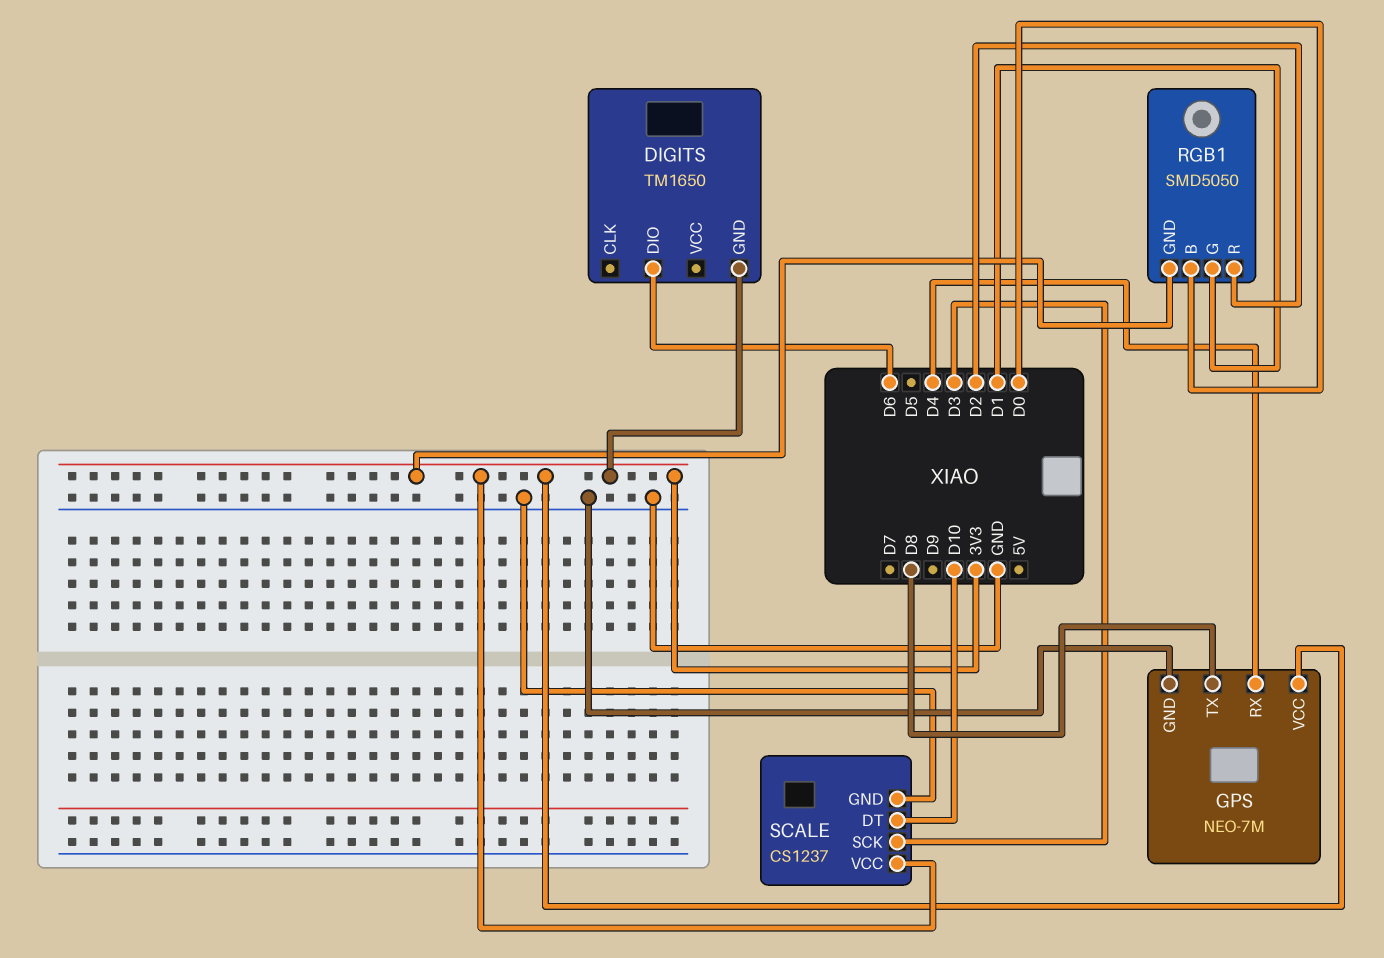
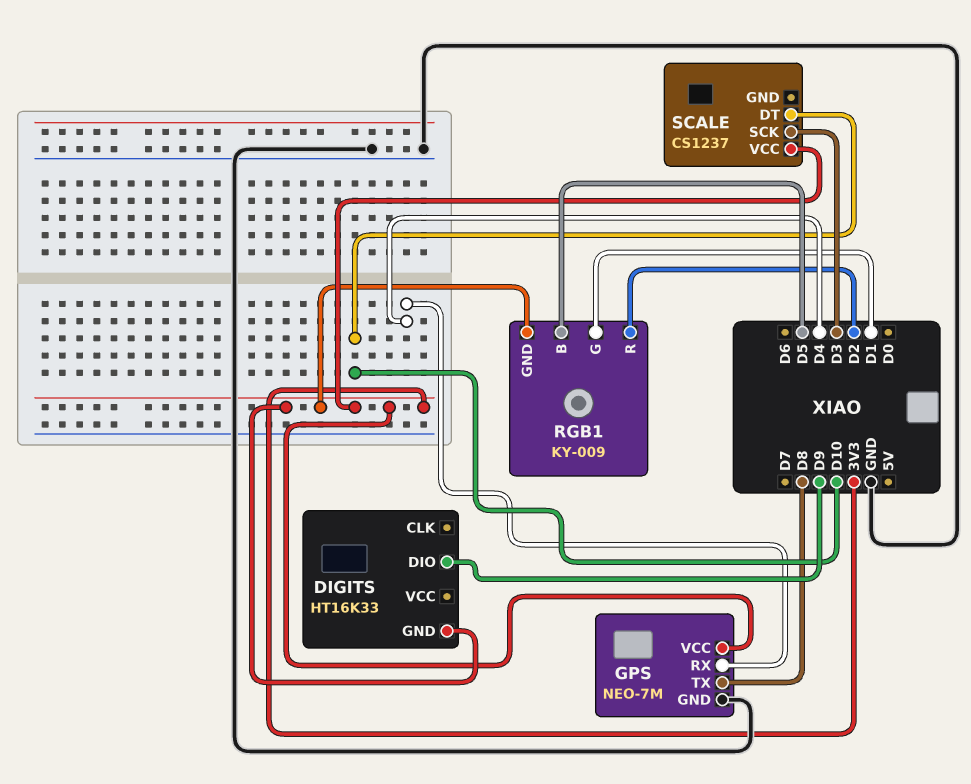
DIGITS: TM1650 -> HT16K33
DIGITS pin DIO: D6 -> D9
RGB1: SMD5050 -> KY-009
RGB1 pin B: D0 -> D5
SCALE pin GND: GND -> none

